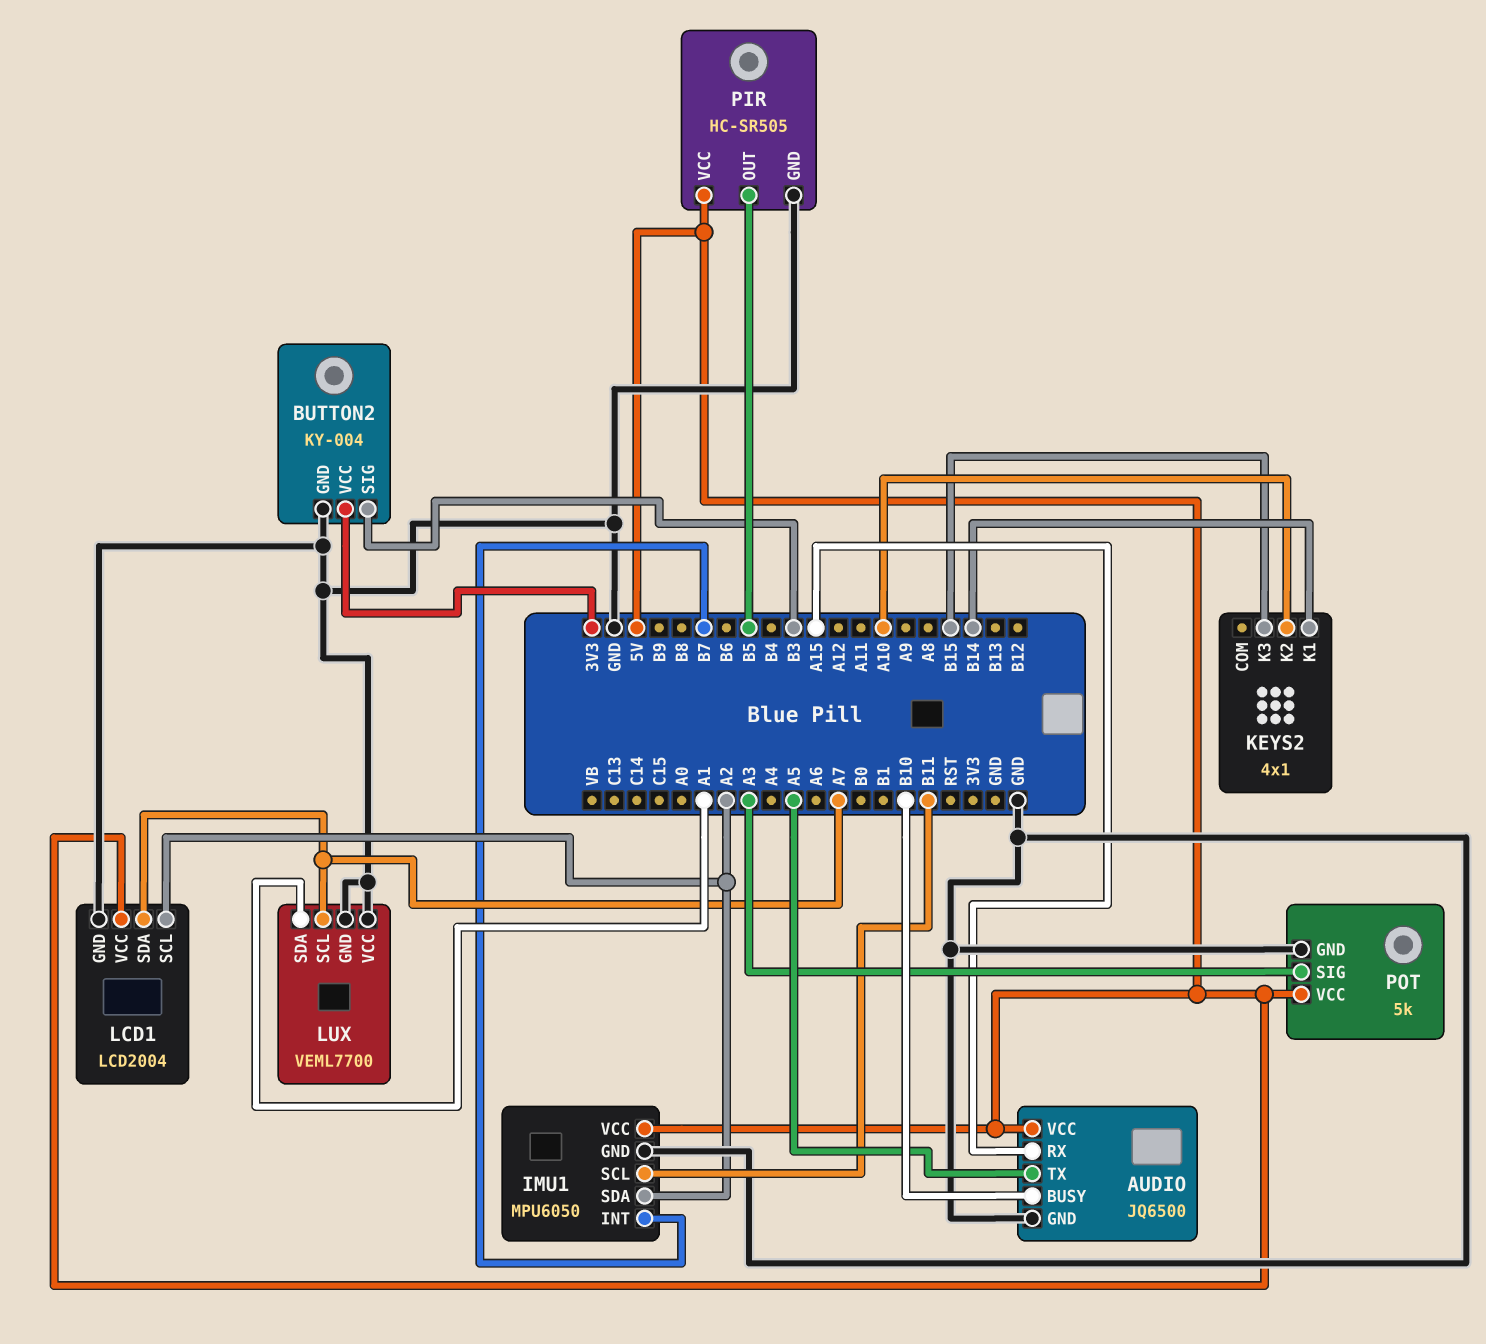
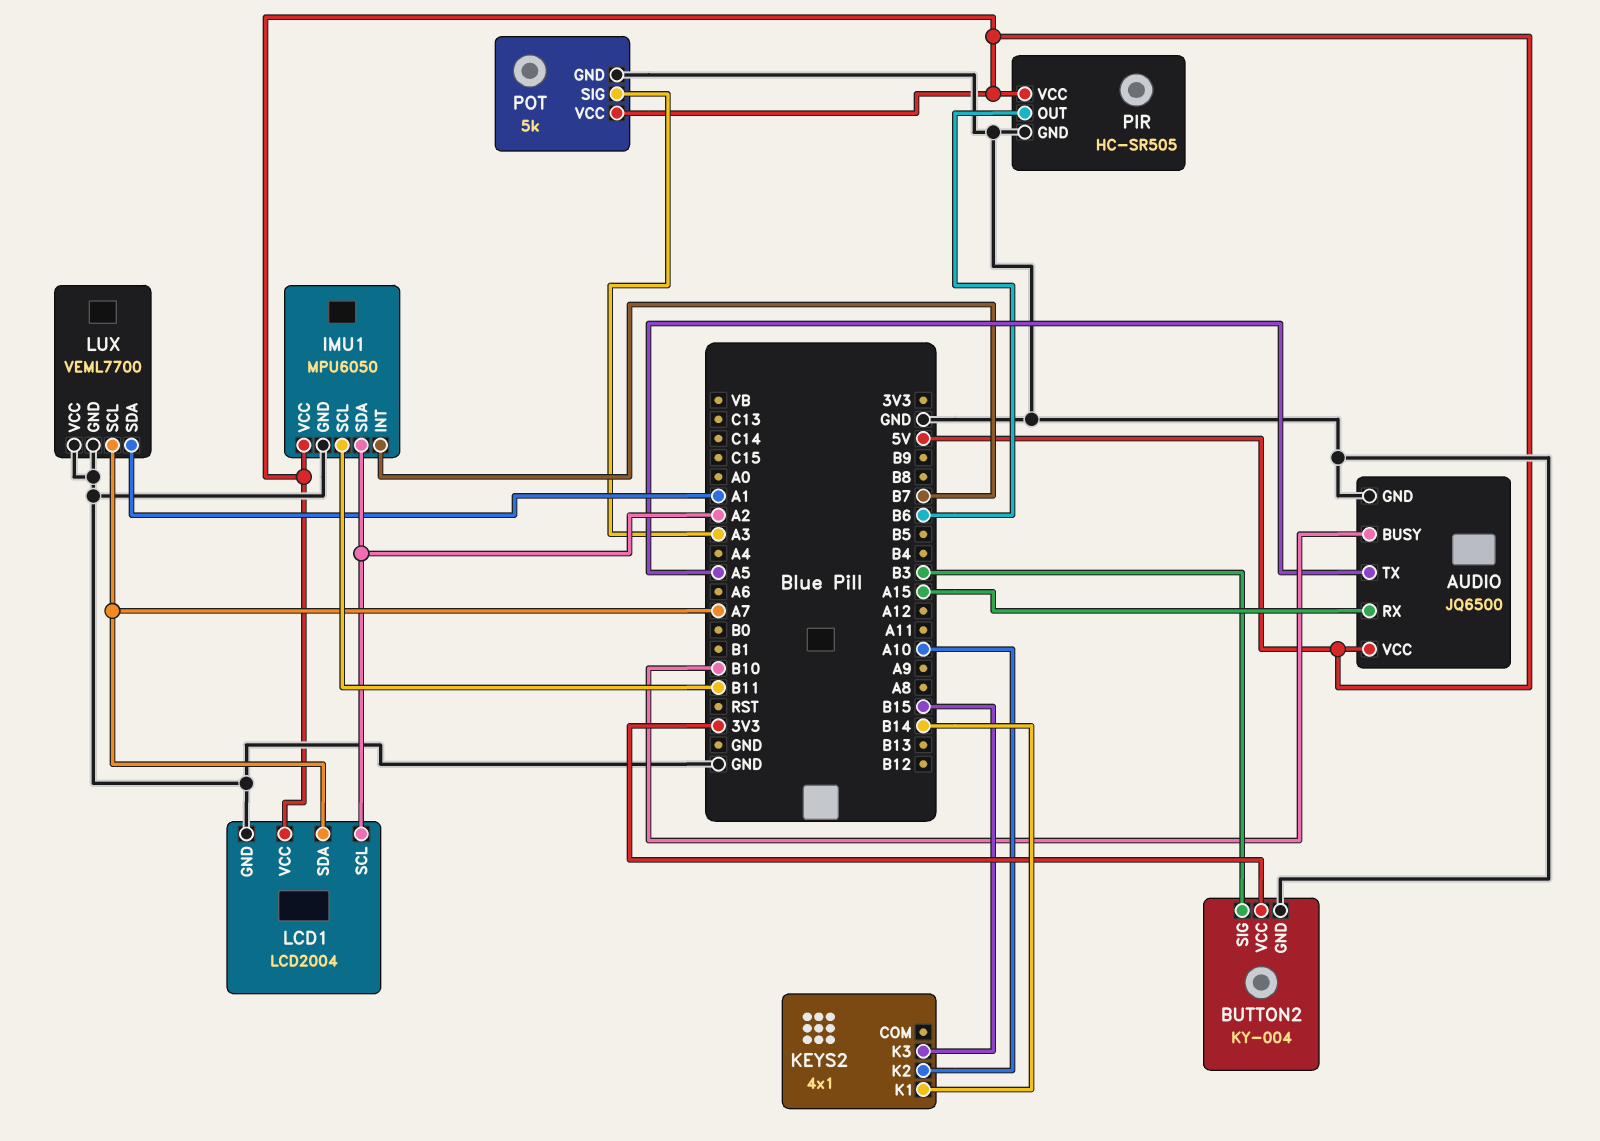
PIR pin OUT: B5 -> B6

